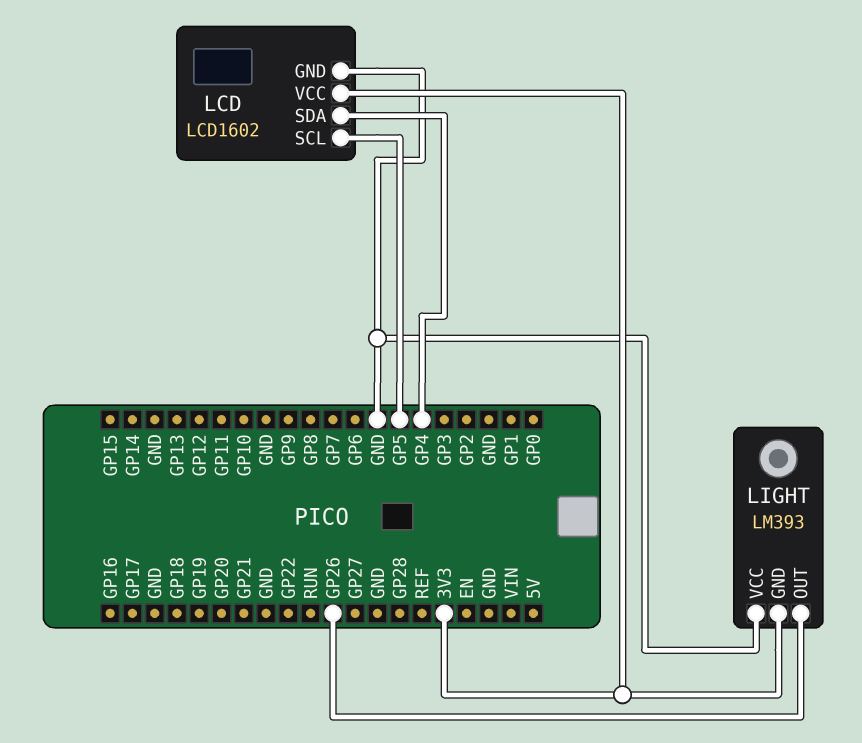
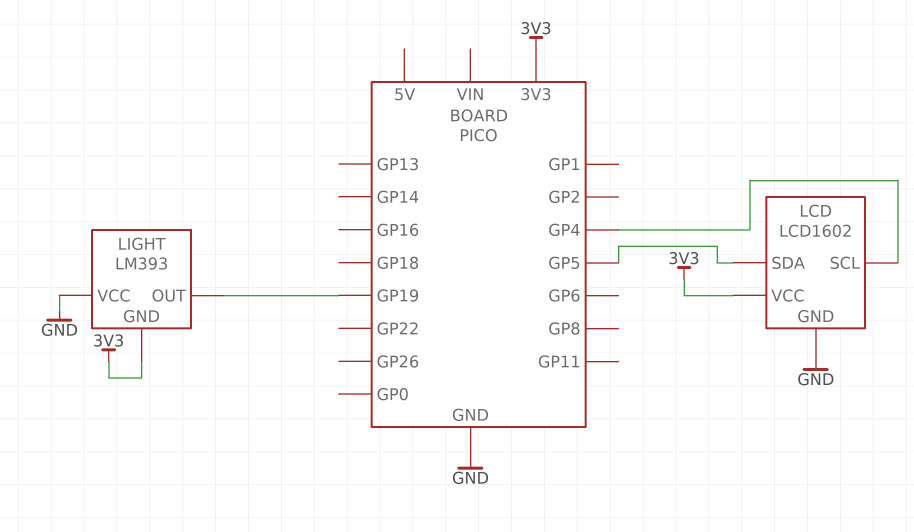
LCD pin SCL: GP5 -> GP4
LCD pin SDA: GP4 -> GP5
LIGHT pin OUT: GP26 -> GP19

